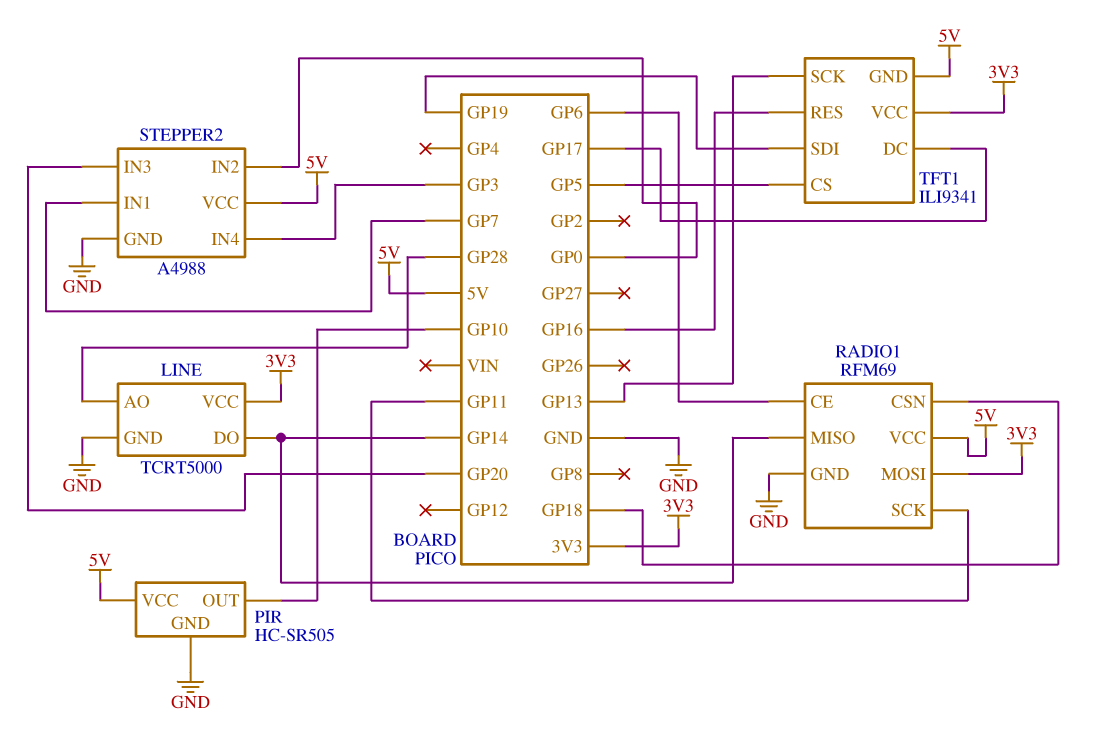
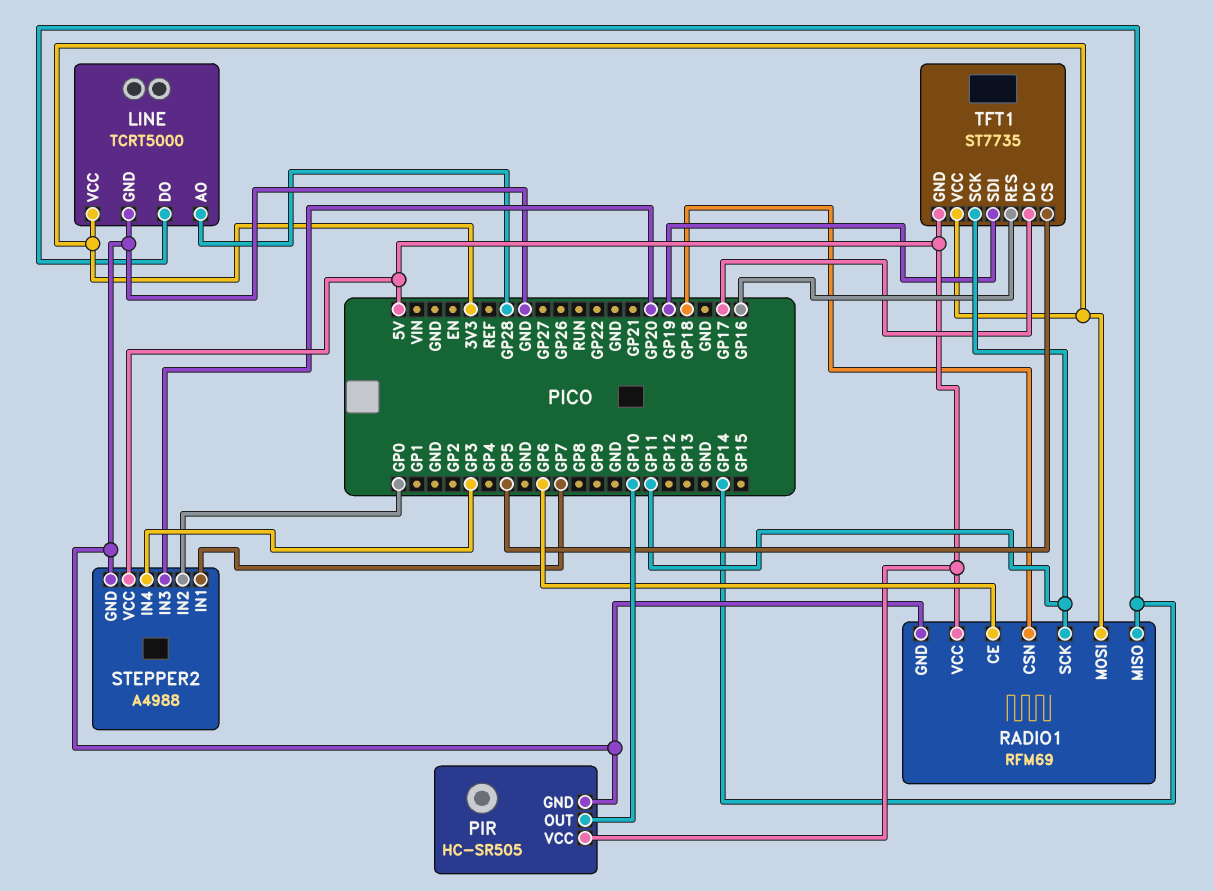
TFT1: ILI9341 -> ST7735
TFT1 pin SCK: GP13 -> GP11

